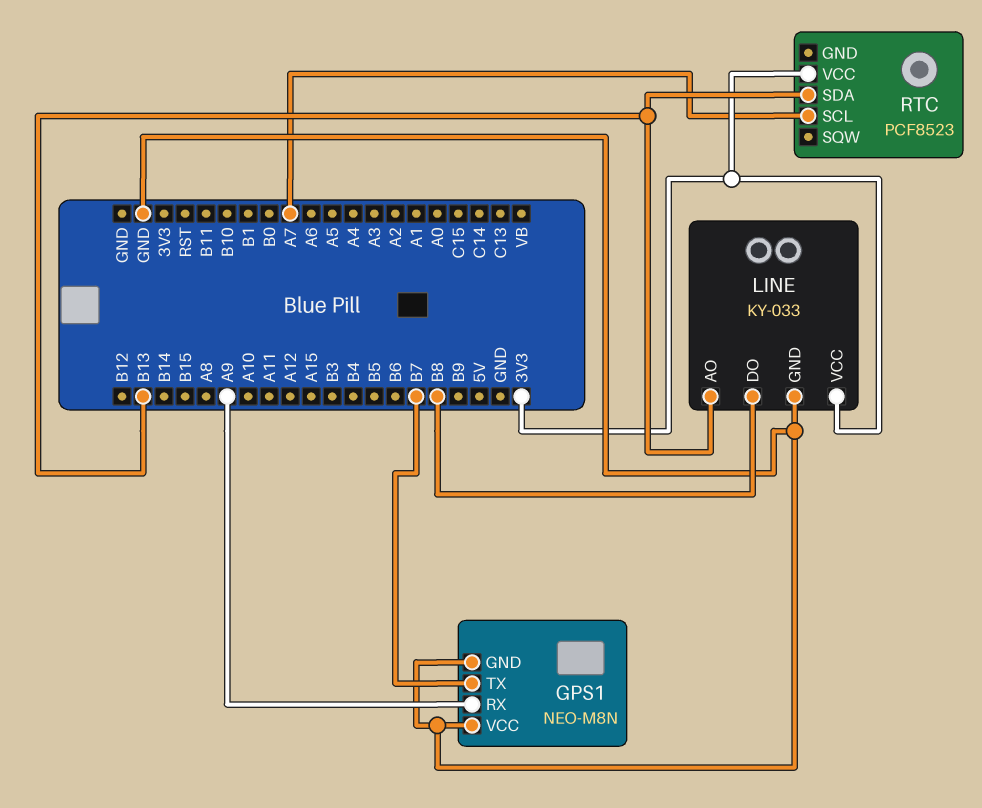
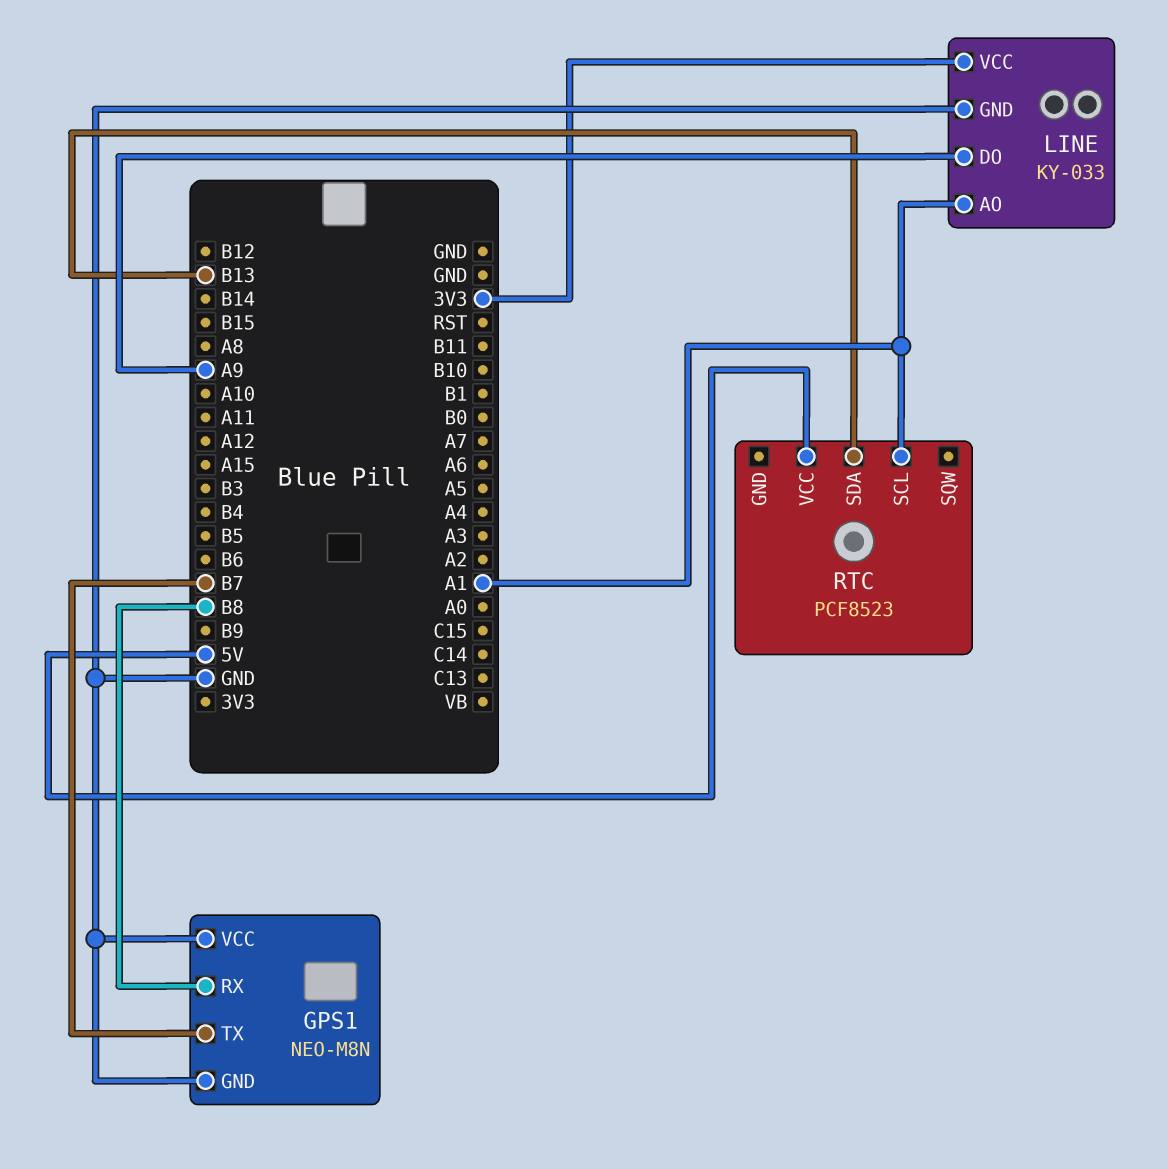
GPS1 pin RX: A9 -> B8
LINE pin AO: B13 -> A1
LINE pin DO: B8 -> A9
RTC pin SCL: A7 -> A1
RTC pin VCC: 3V3 -> 5V

